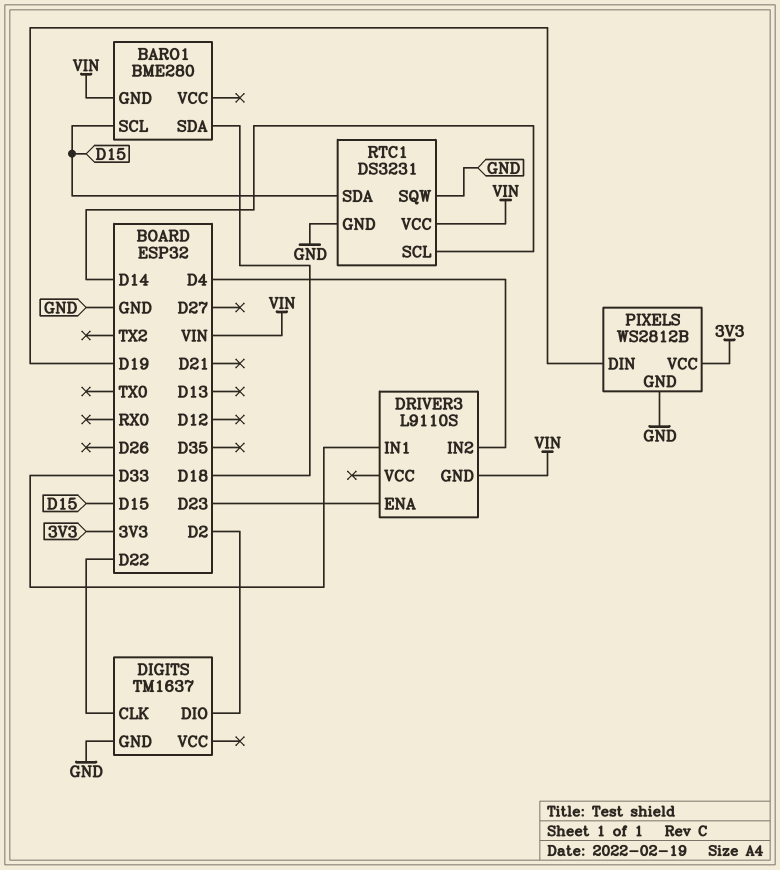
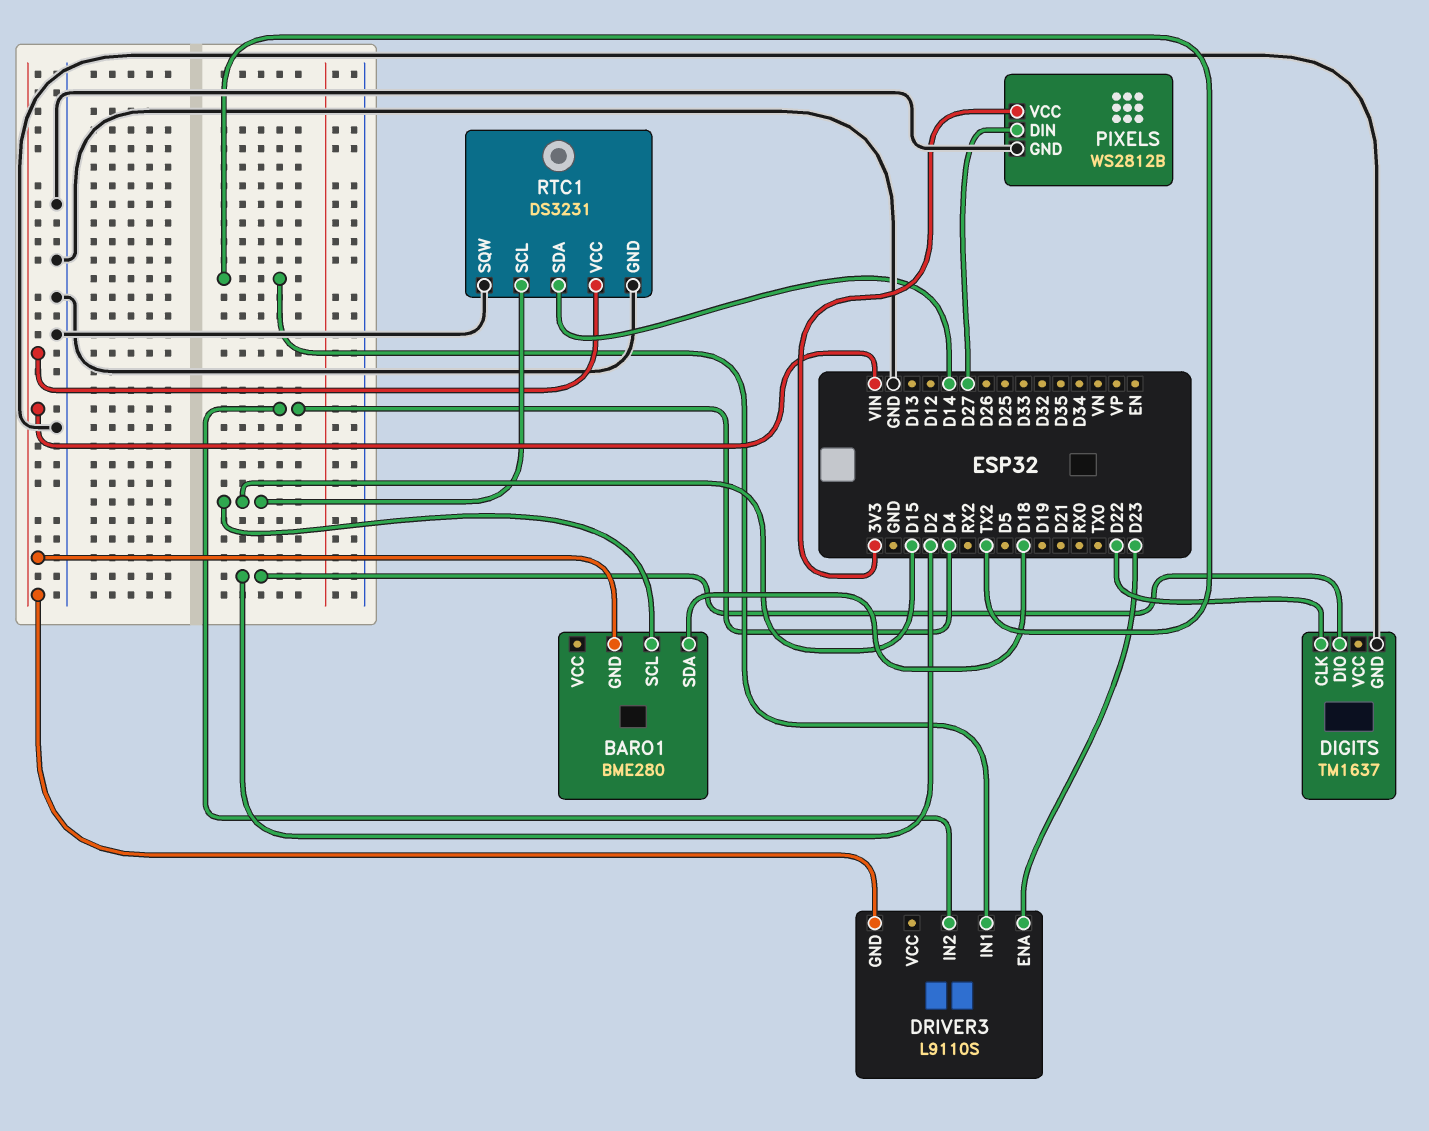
DRIVER3 pin IN1: D33 -> TX2
PIXELS pin DIN: D19 -> D27
RTC1 pin SCL: D14 -> D15
RTC1 pin SDA: D15 -> D14

